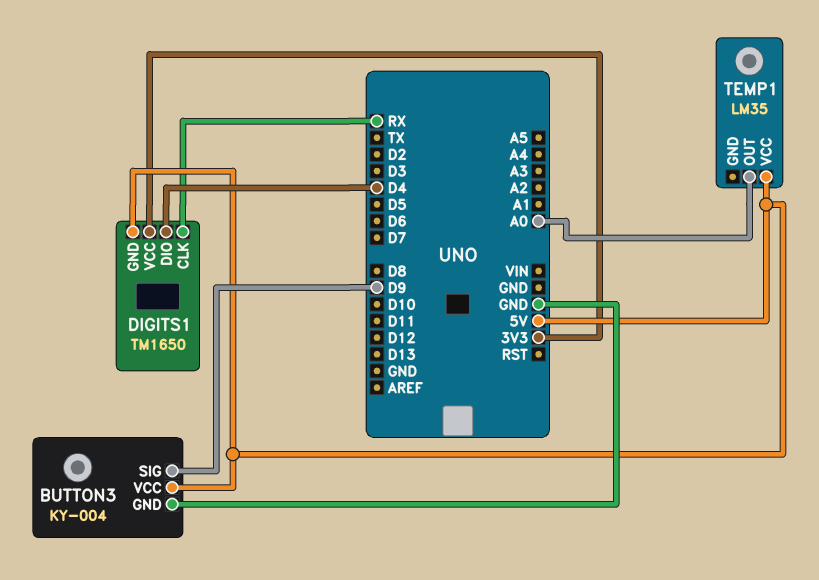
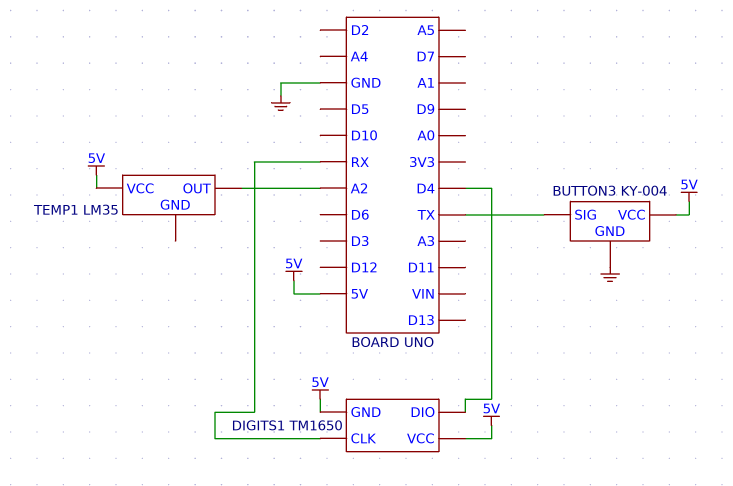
BUTTON3 pin SIG: D9 -> TX
DIGITS1 pin VCC: 3V3 -> 5V
TEMP1 pin OUT: A0 -> A2

